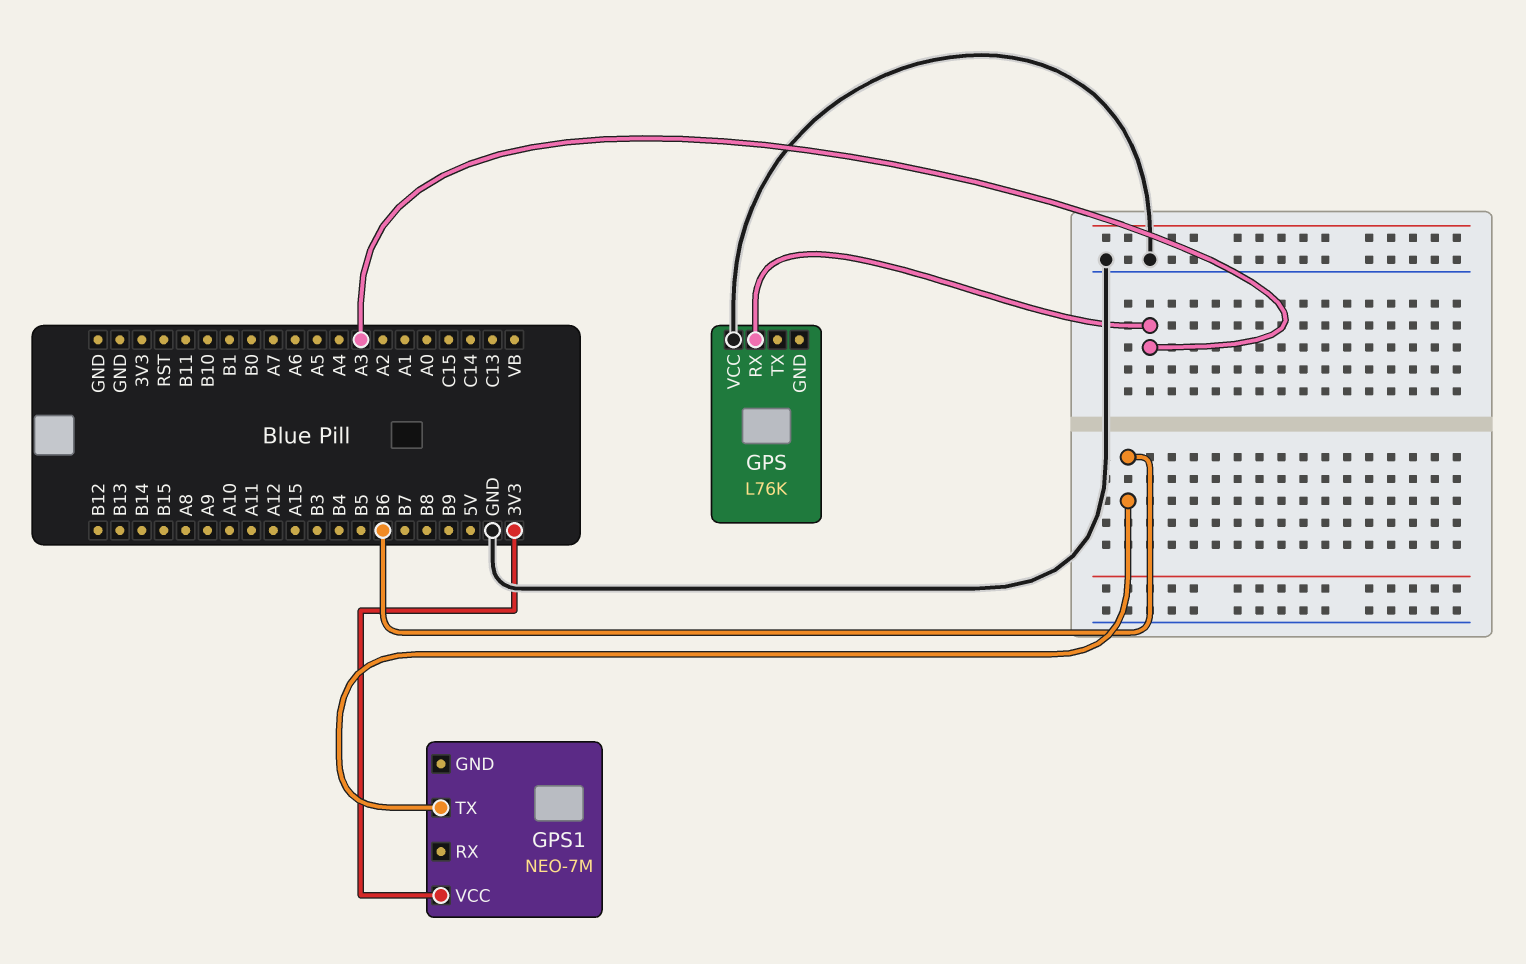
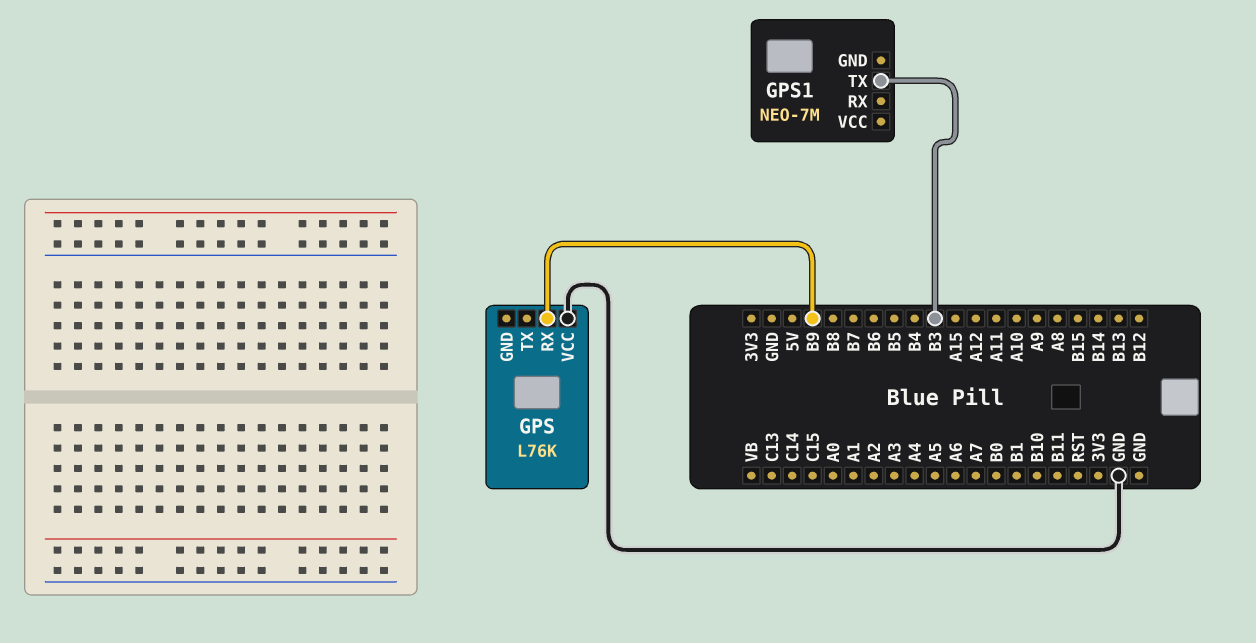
GPS pin RX: A3 -> B9
GPS1 pin TX: B6 -> B3
GPS1 pin VCC: 3V3 -> none

